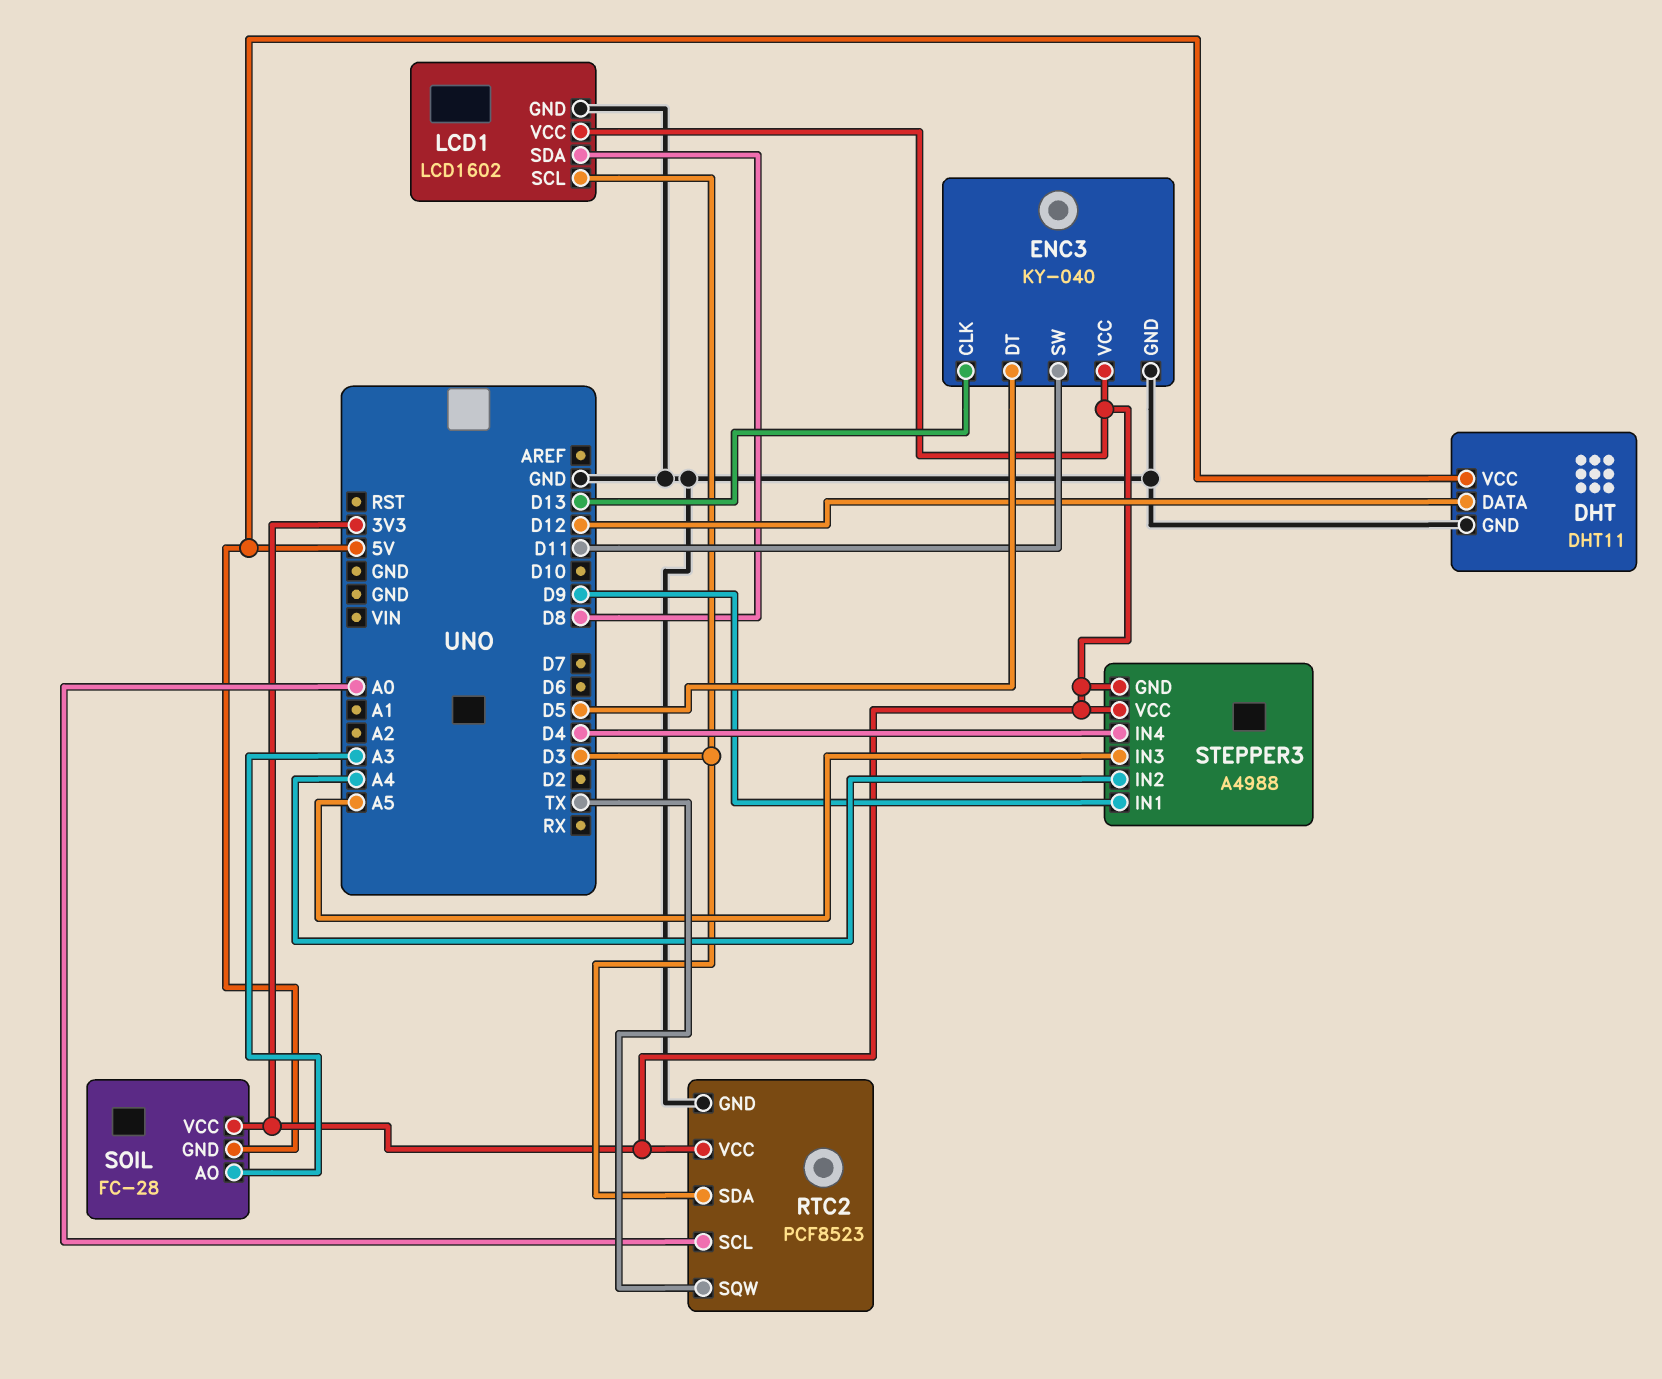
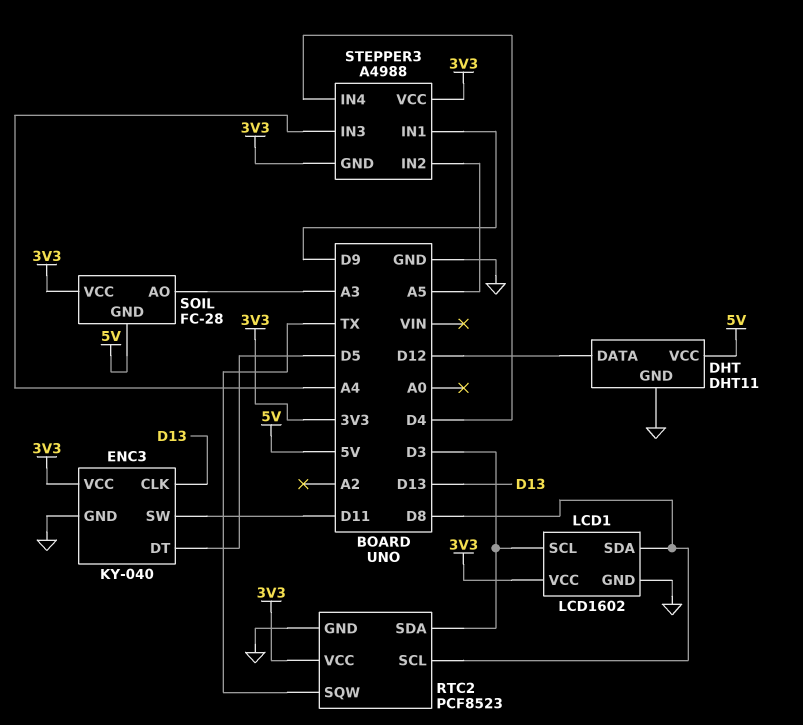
RTC2 pin SCL: A0 -> D8
STEPPER3 pin IN2: A4 -> A5
STEPPER3 pin IN3: A5 -> A4

